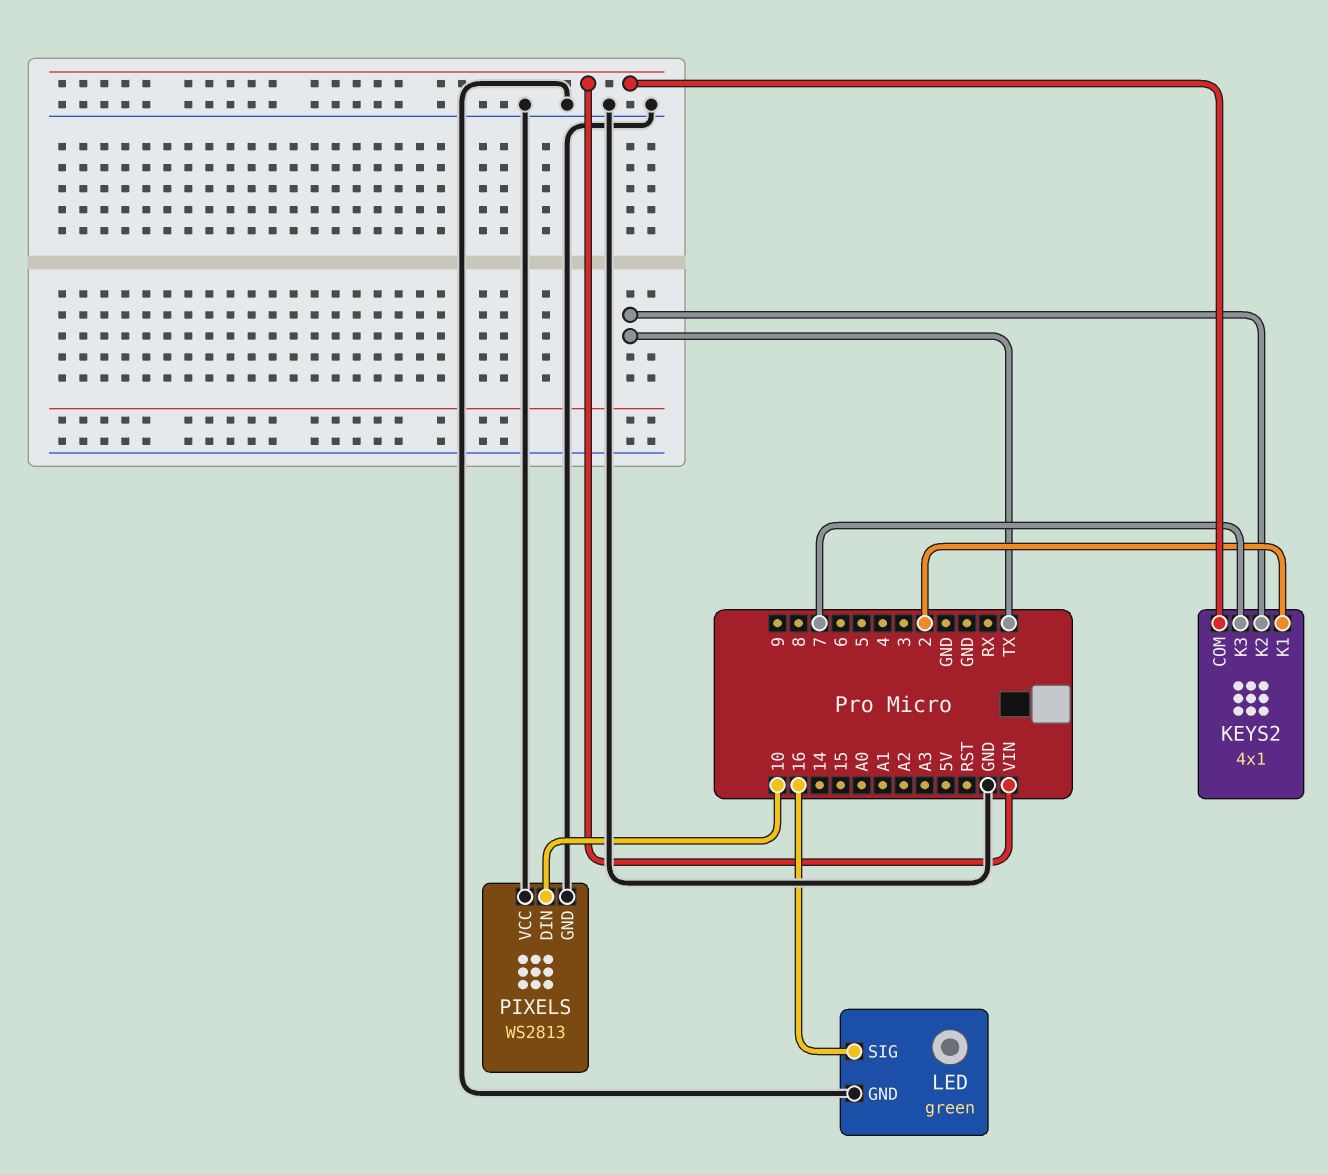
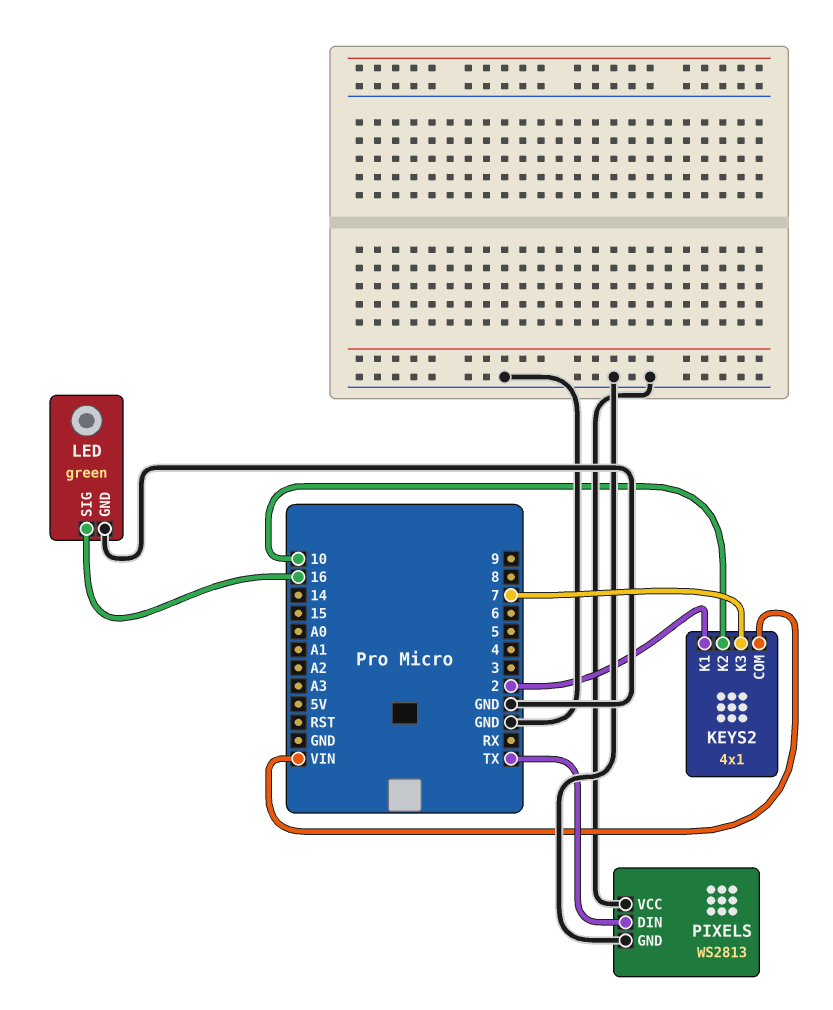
KEYS2 pin K2: TX -> 10
PIXELS pin DIN: 10 -> TX

